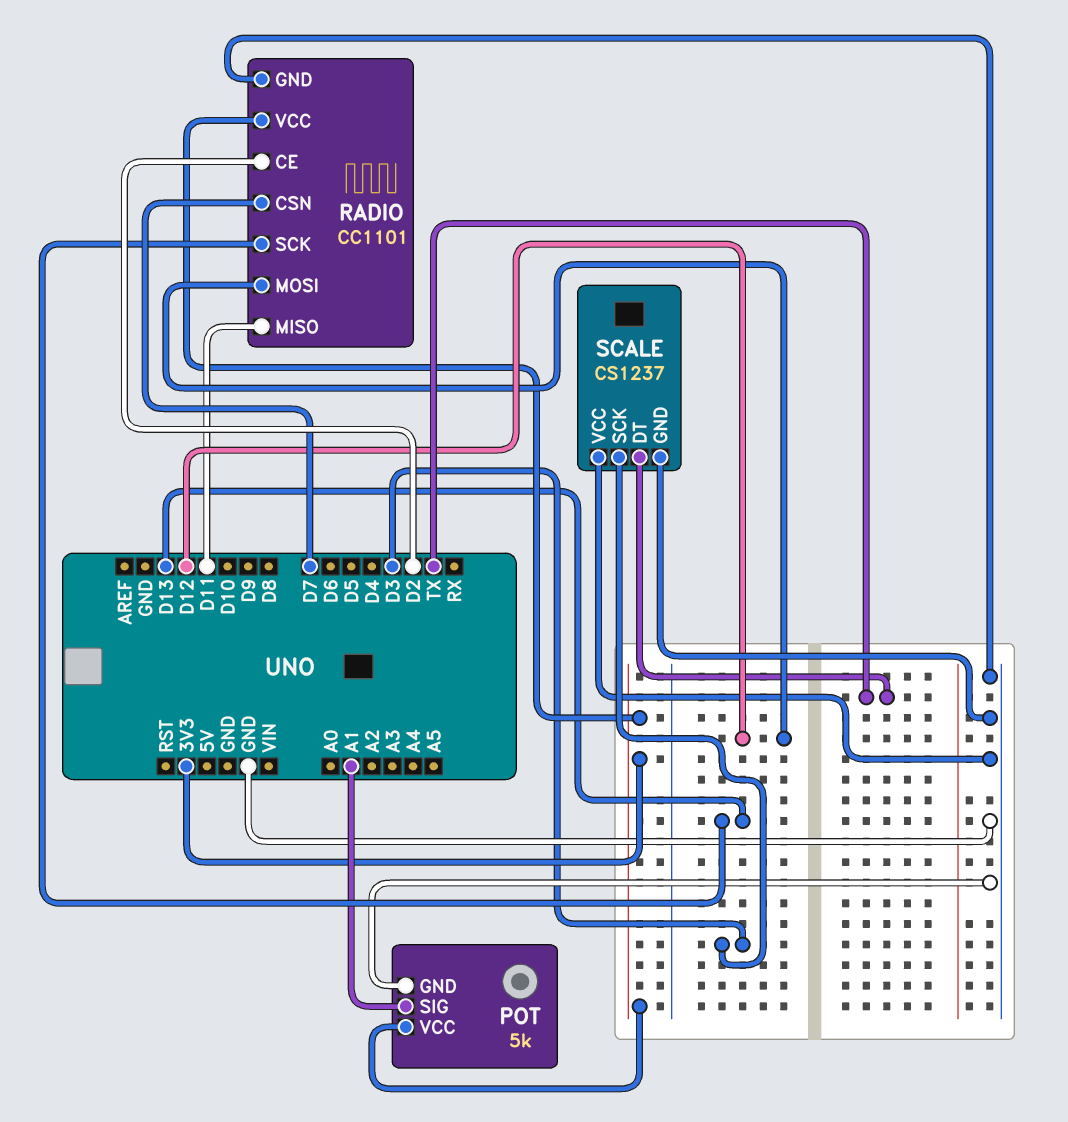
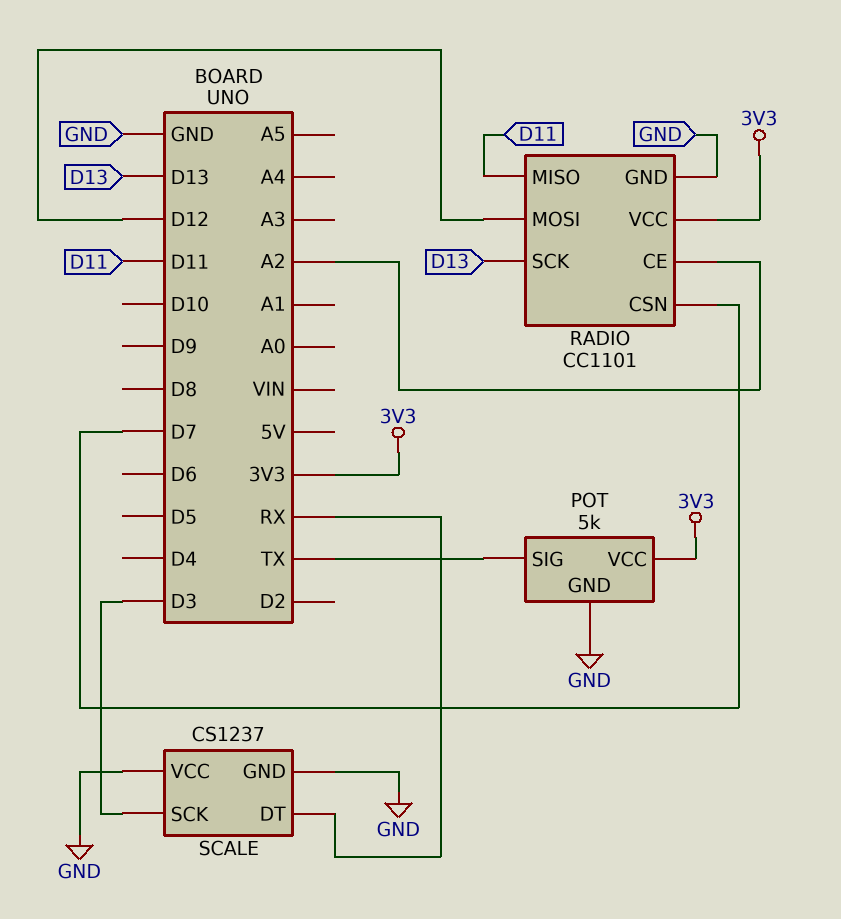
POT pin SIG: A1 -> TX
RADIO pin CE: D2 -> A2
SCALE pin DT: TX -> RX

